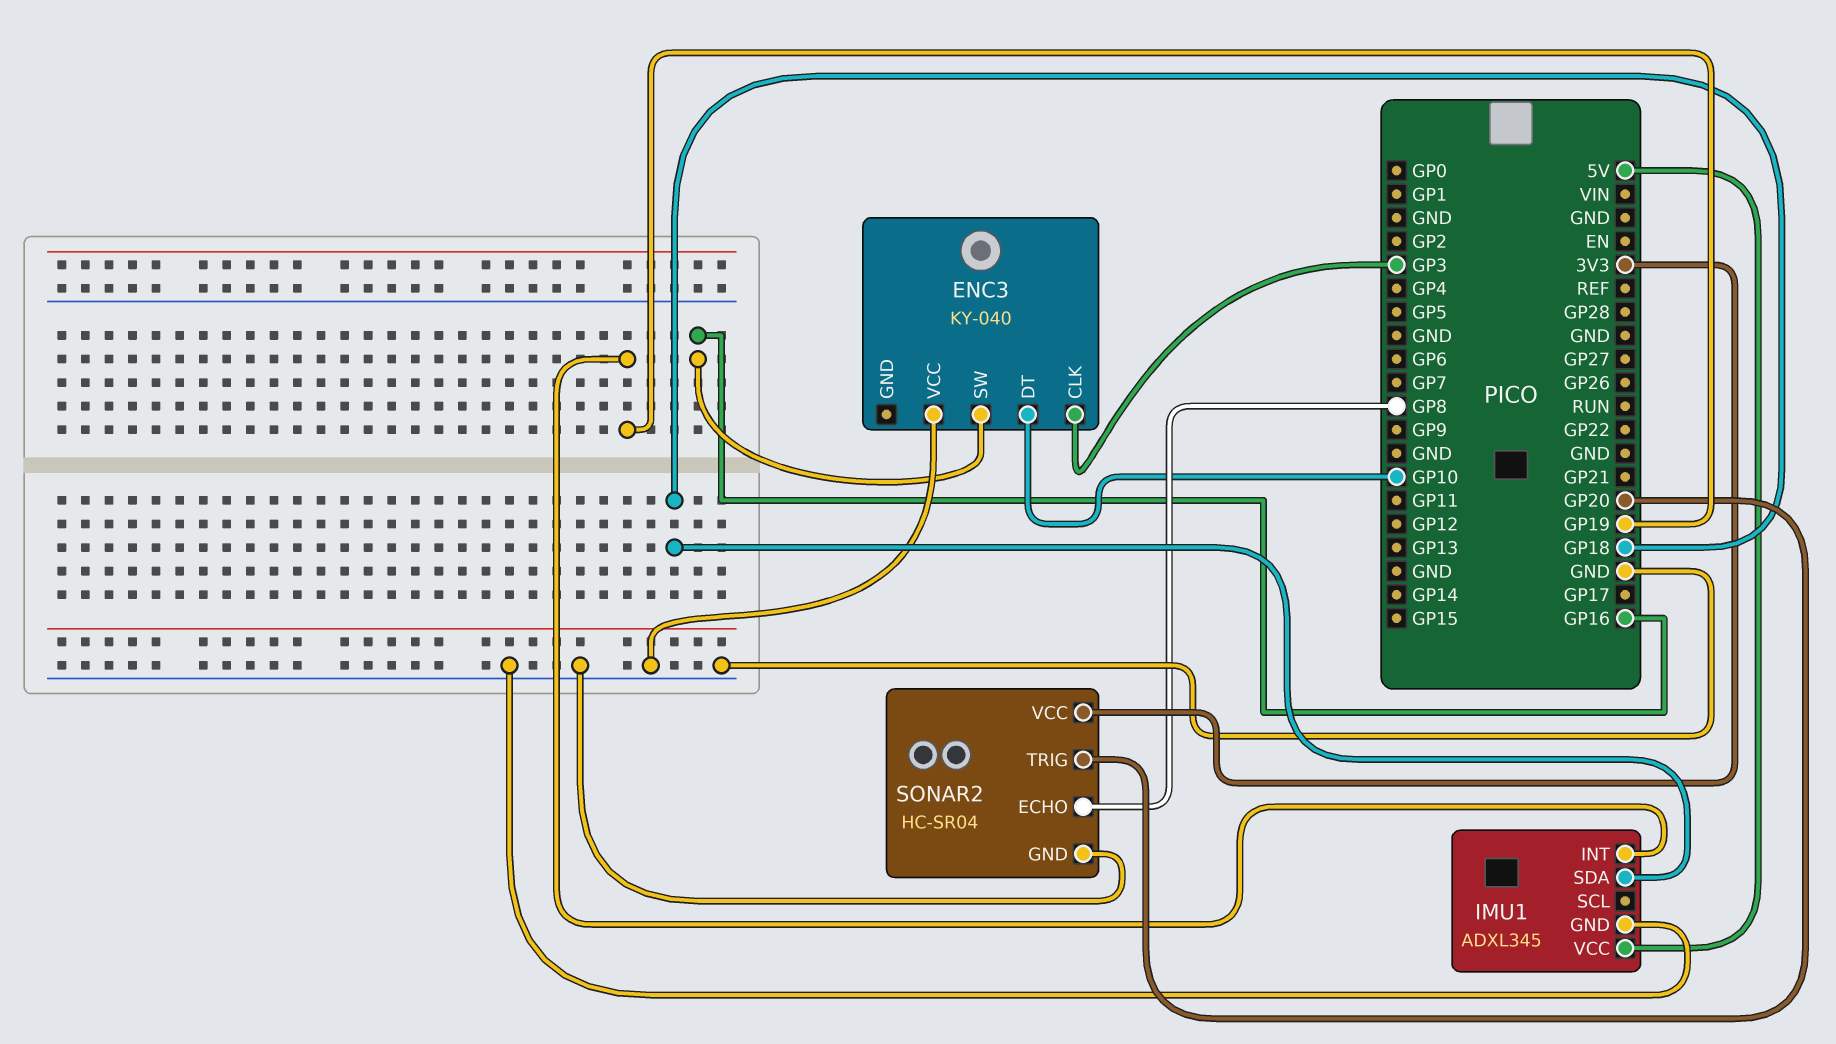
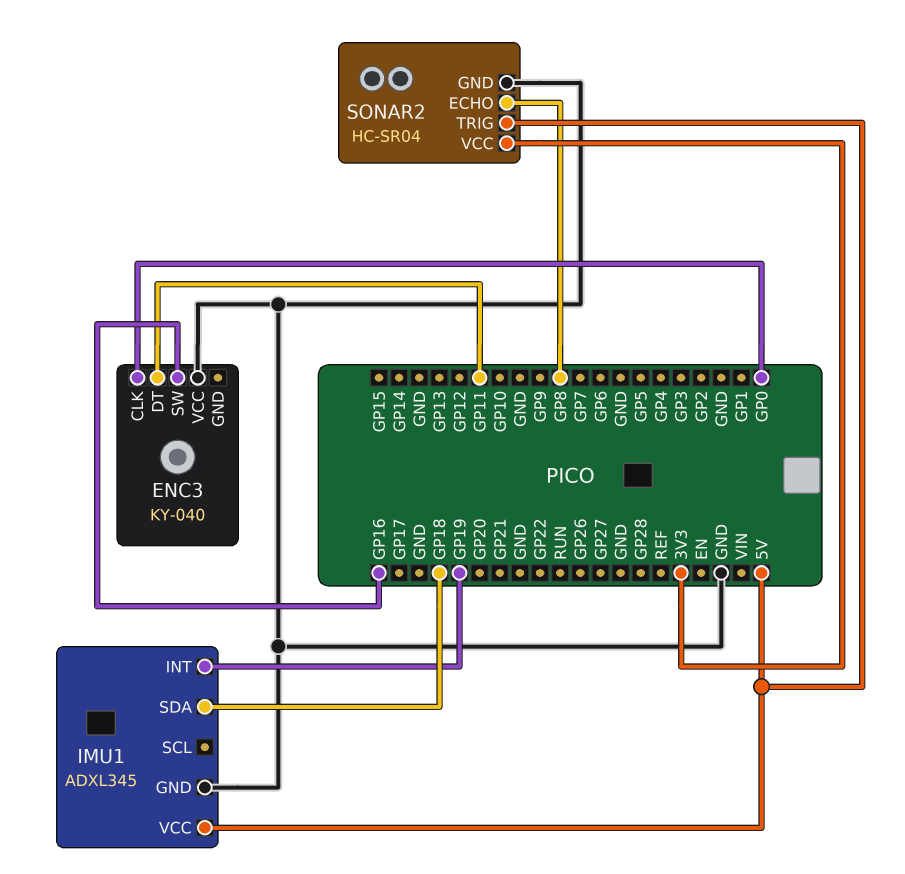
ENC3 pin CLK: GP3 -> GP0
ENC3 pin DT: GP10 -> GP11
SONAR2 pin TRIG: GP20 -> 5V

